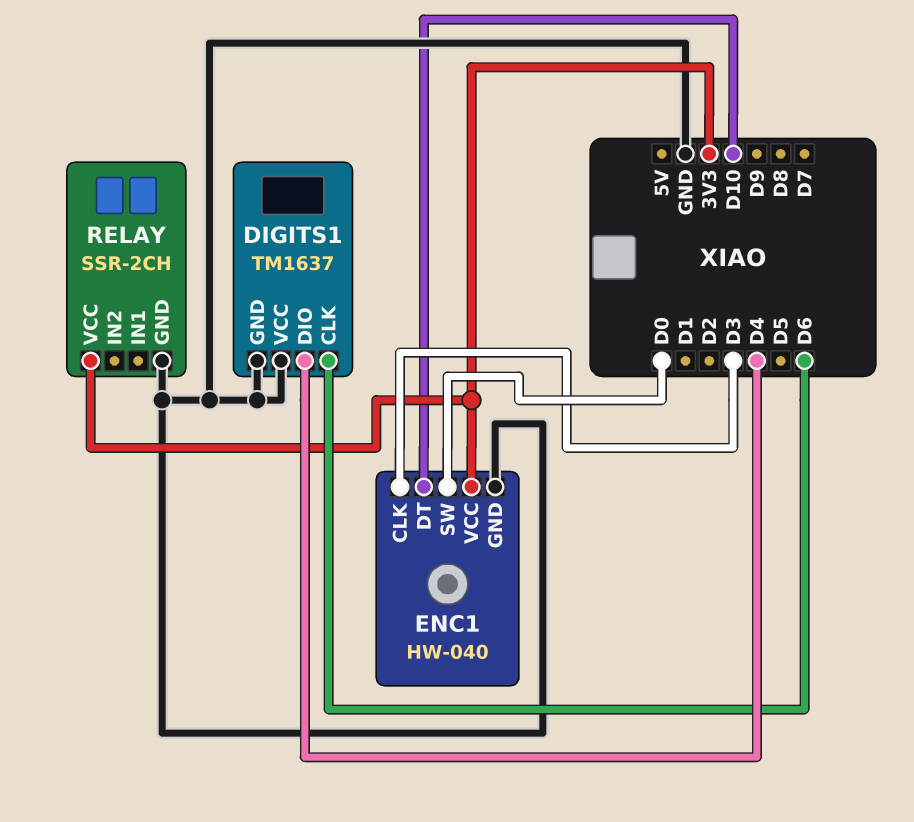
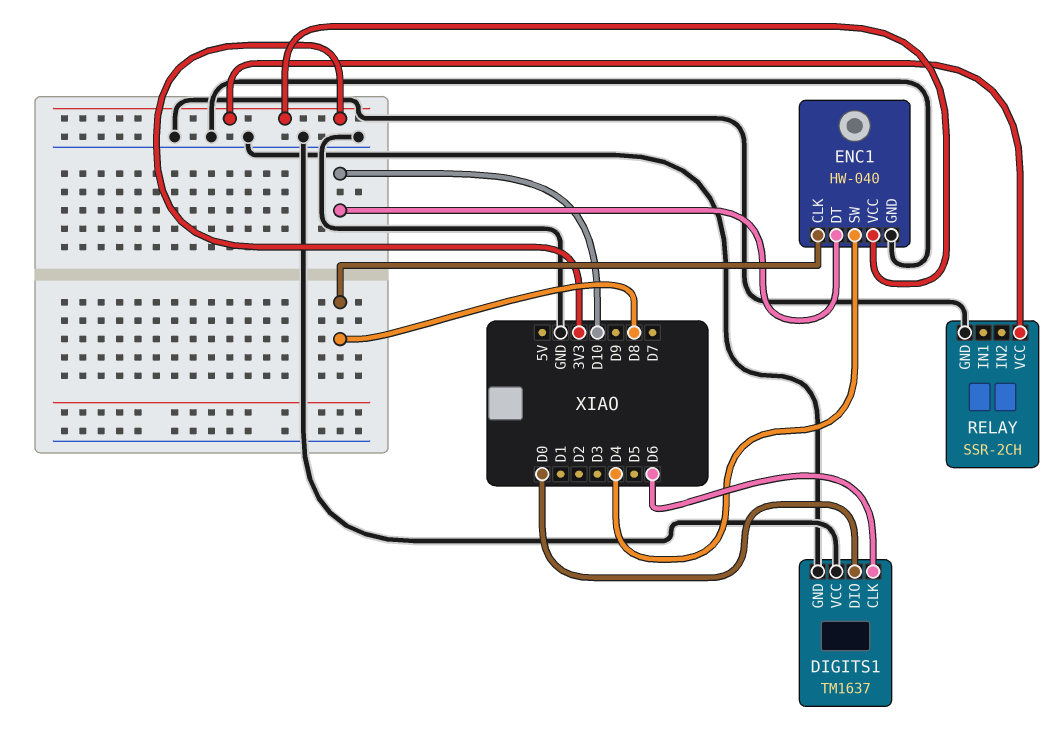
DIGITS1 pin DIO: D4 -> D0
ENC1 pin CLK: D3 -> D8
ENC1 pin SW: D0 -> D4

